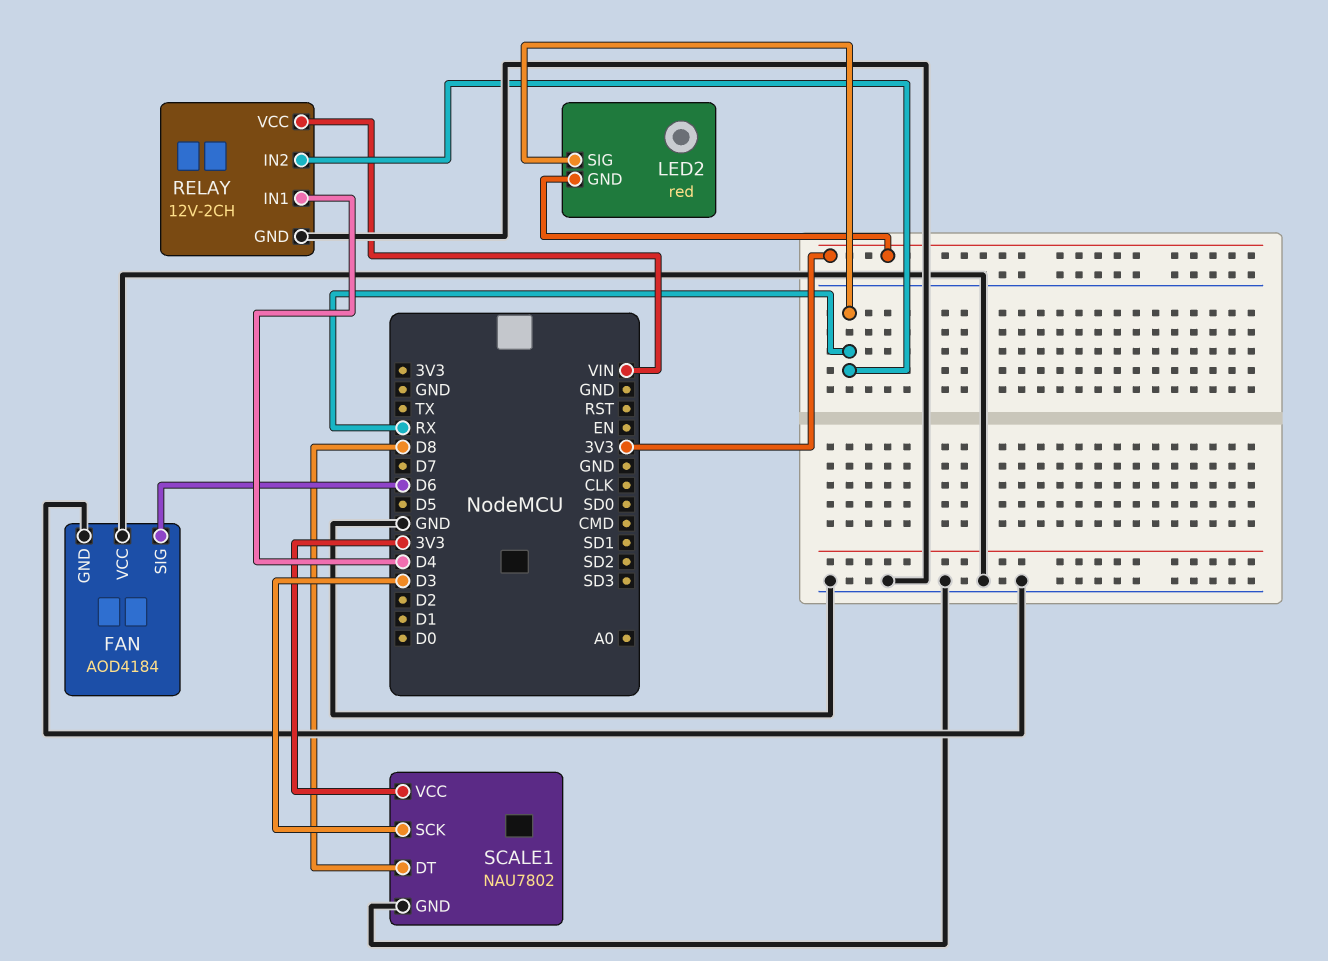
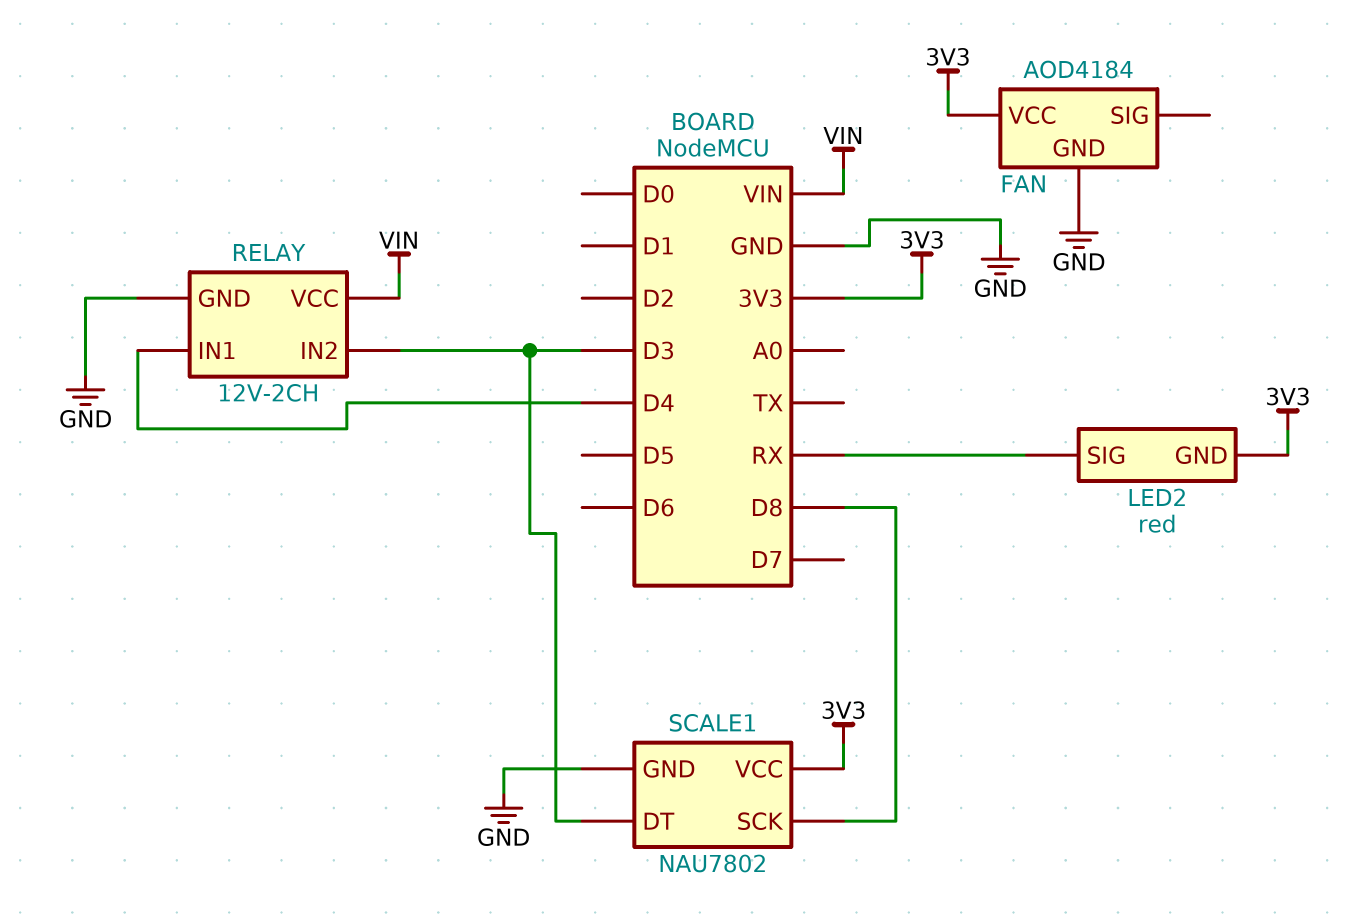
FAN pin SIG: D6 -> none
FAN pin VCC: GND -> 3V3
RELAY pin IN2: RX -> D3
SCALE1 pin DT: D8 -> D3
SCALE1 pin SCK: D3 -> D8

